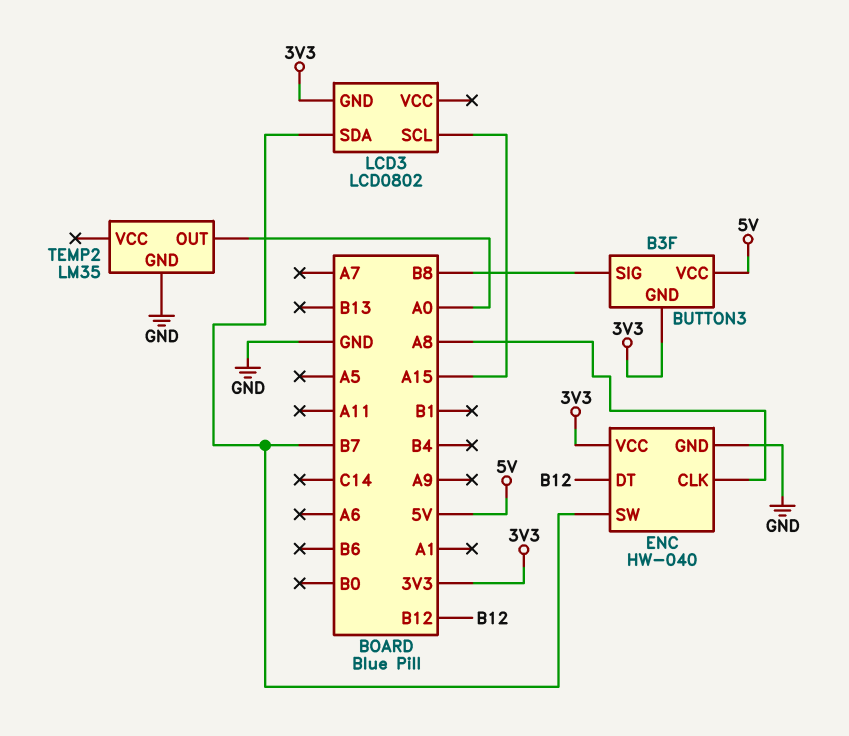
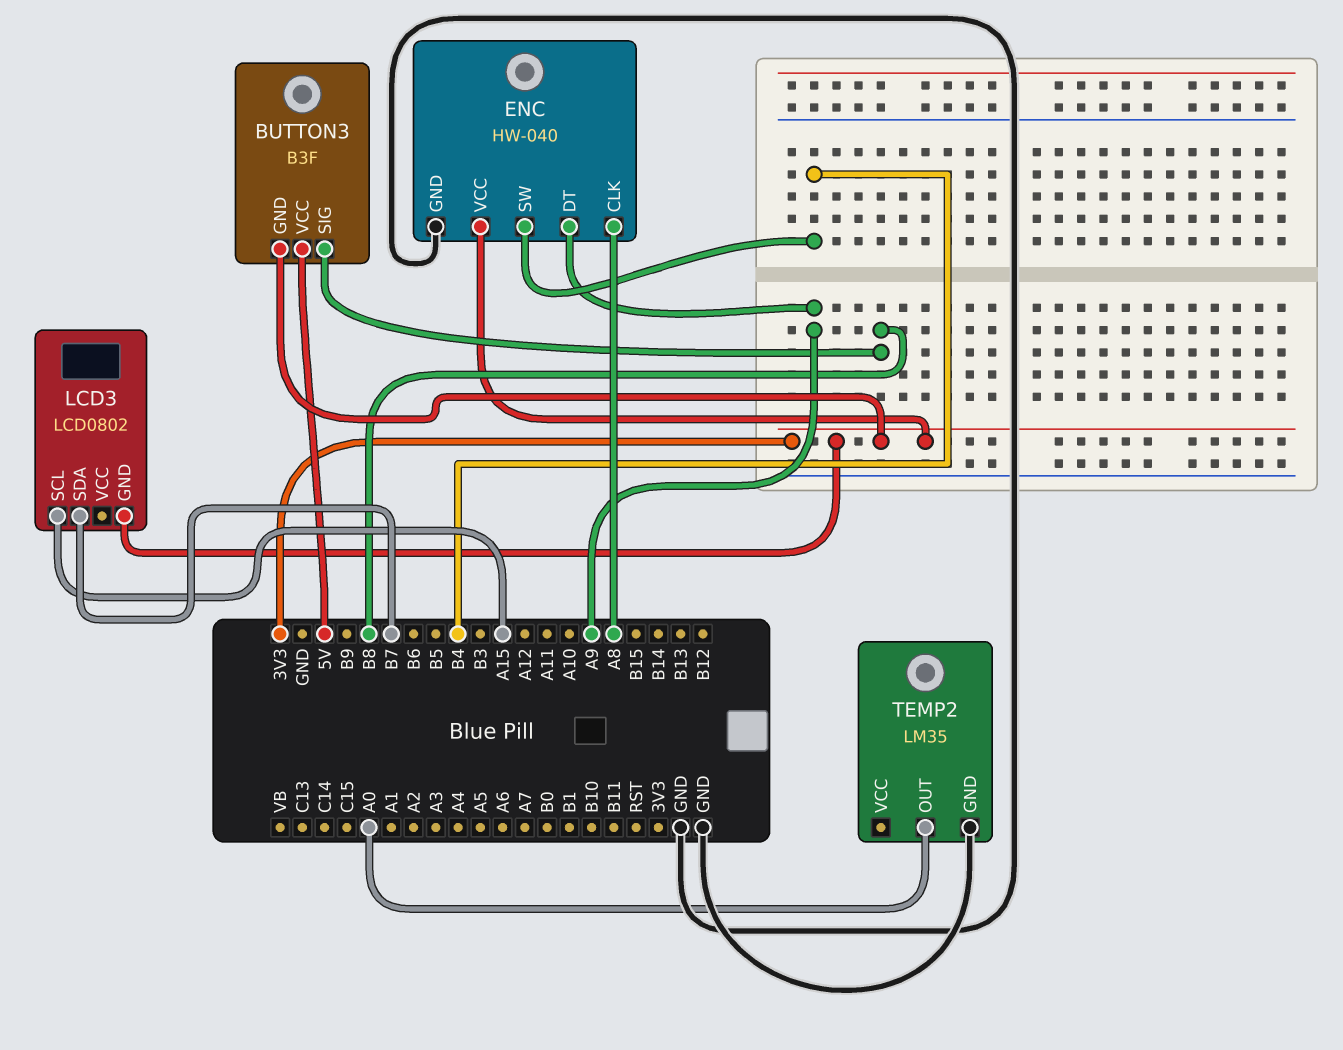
ENC pin DT: B12 -> A9
ENC pin SW: B7 -> B4

